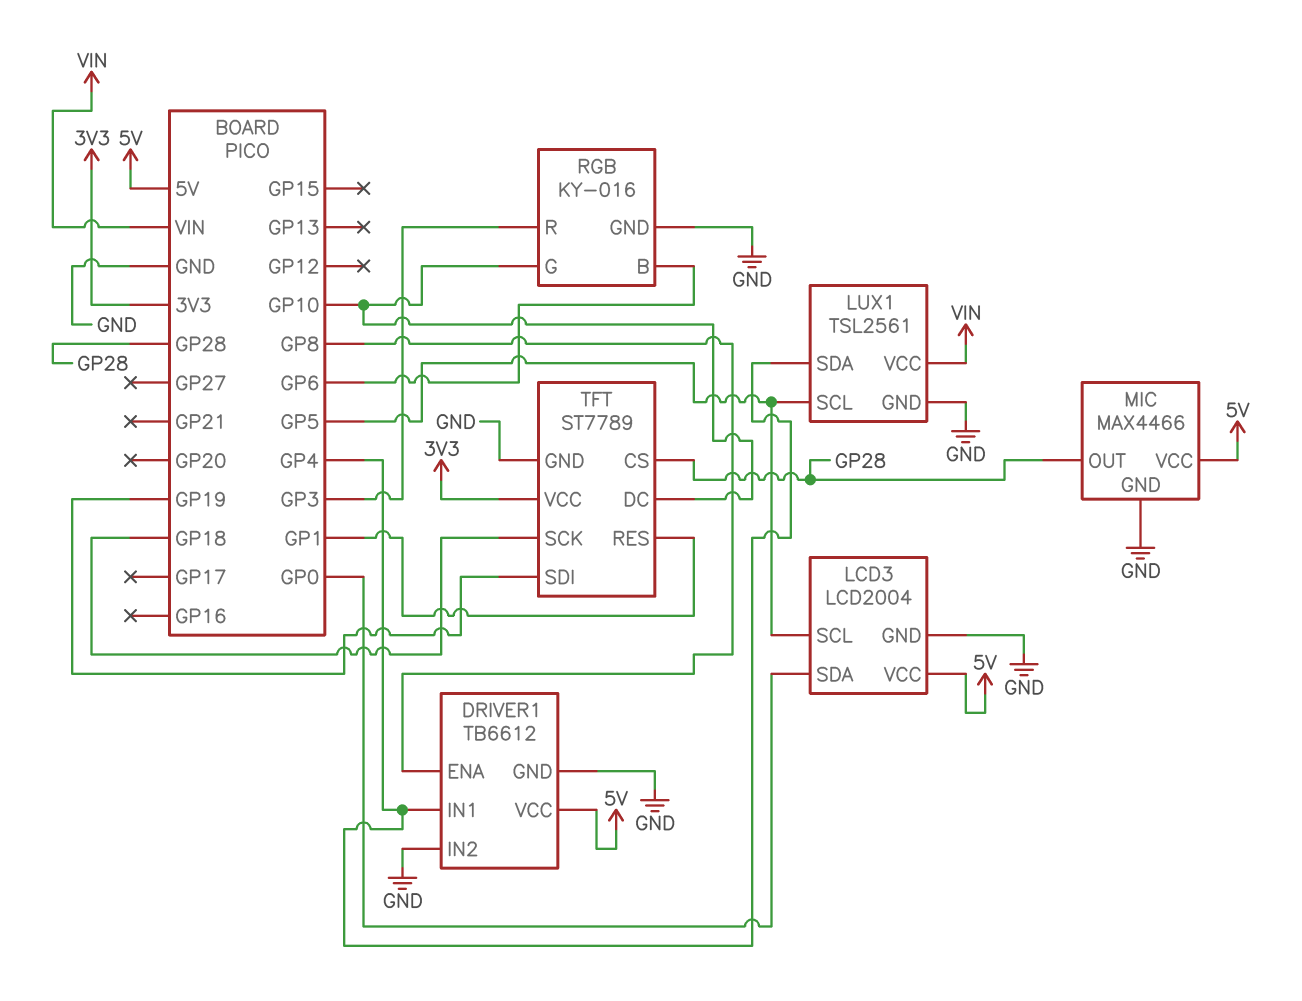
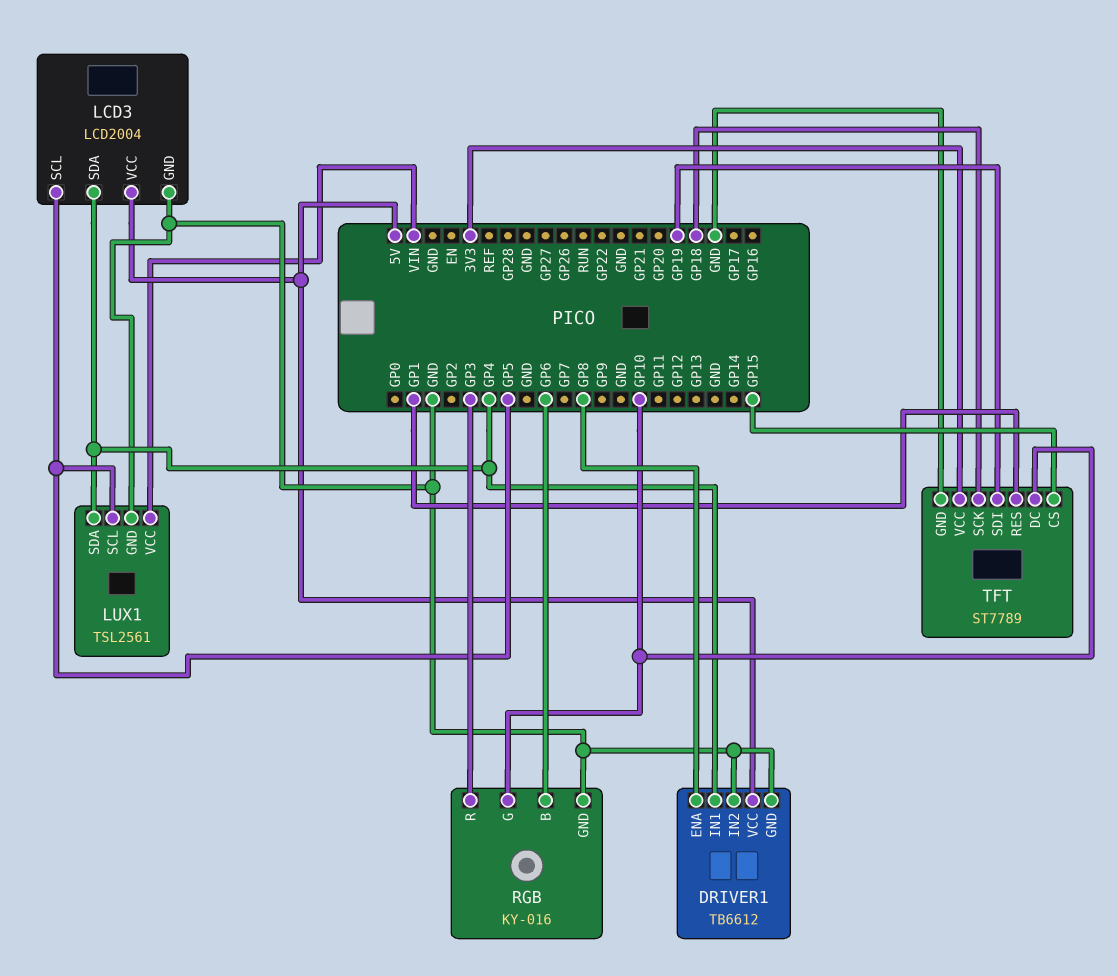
LCD3 pin SDA: GP0 -> GP4
MIC: MAX4466 -> none
MIC pin GND: GND -> none
MIC pin OUT: GP28 -> none
MIC pin VCC: 5V -> none
TFT pin CS: GP28 -> GP15

